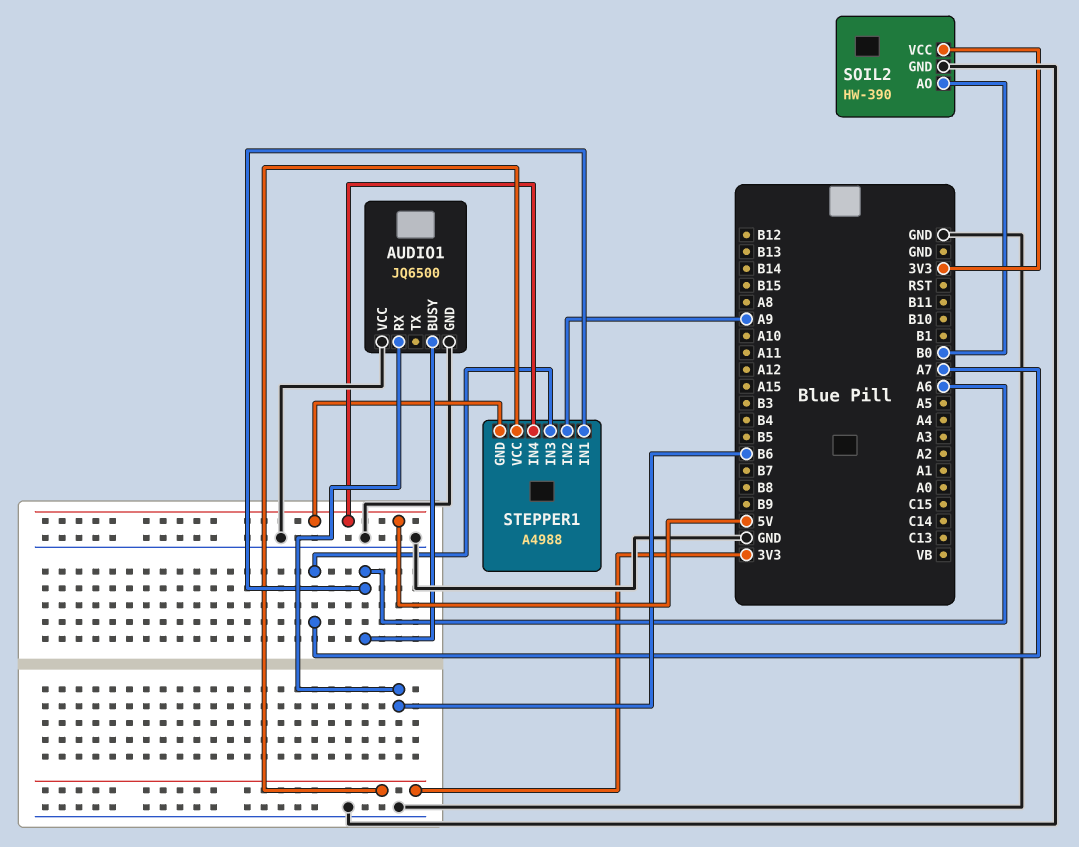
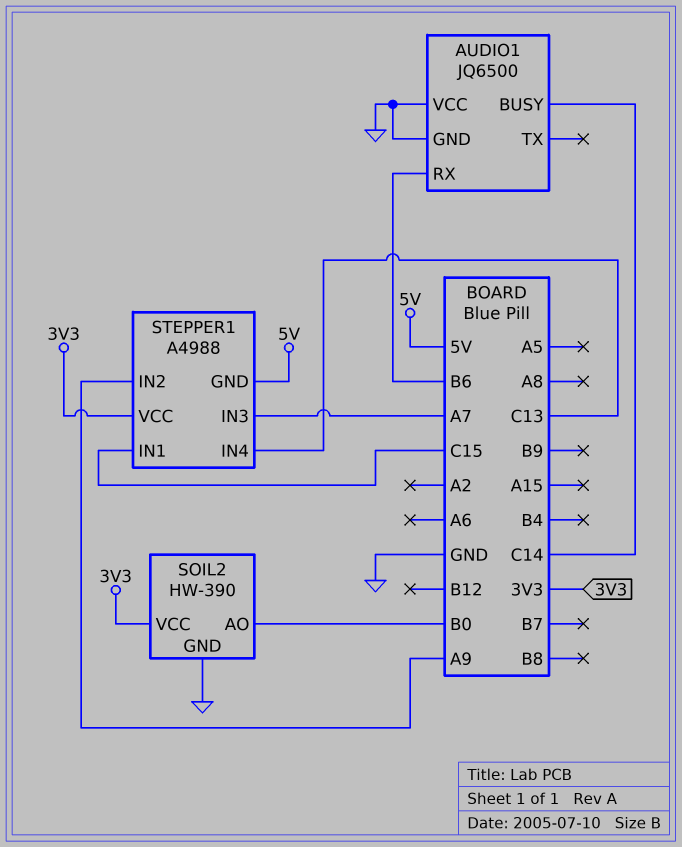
AUDIO1 pin BUSY: A6 -> C14
STEPPER1 pin IN1: A6 -> C15
STEPPER1 pin IN4: 5V -> C13

